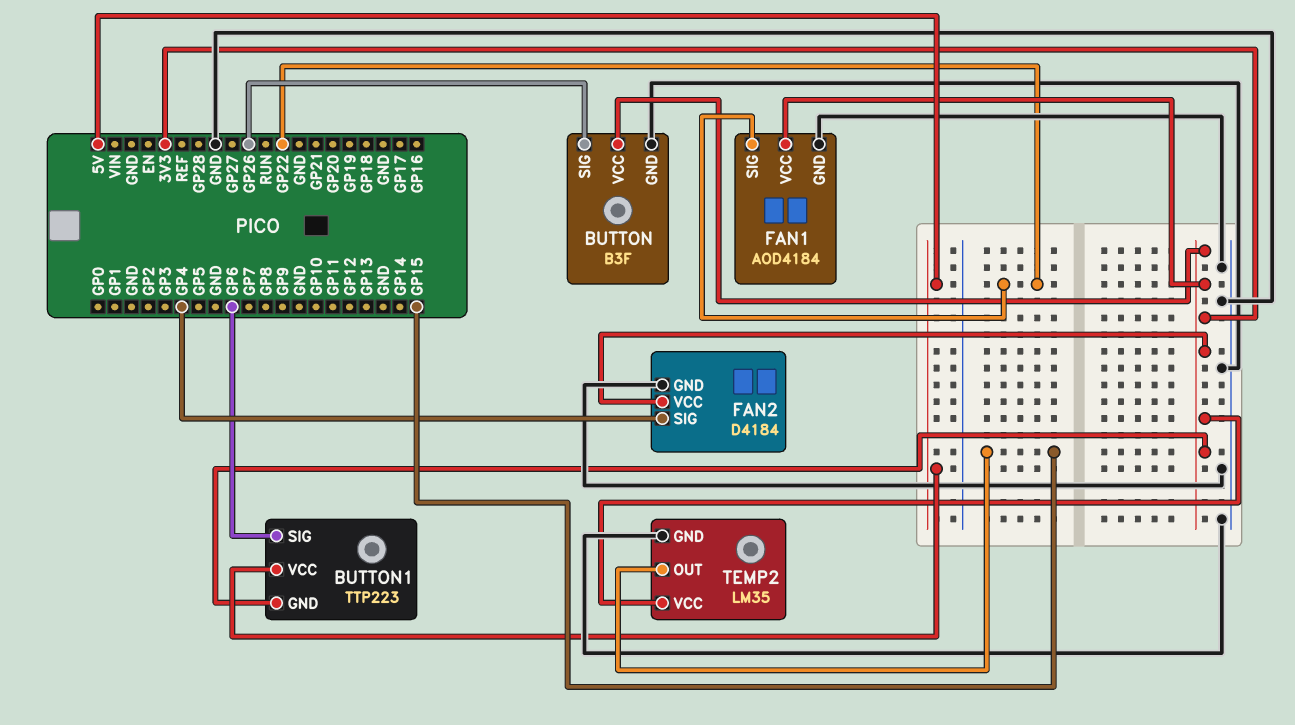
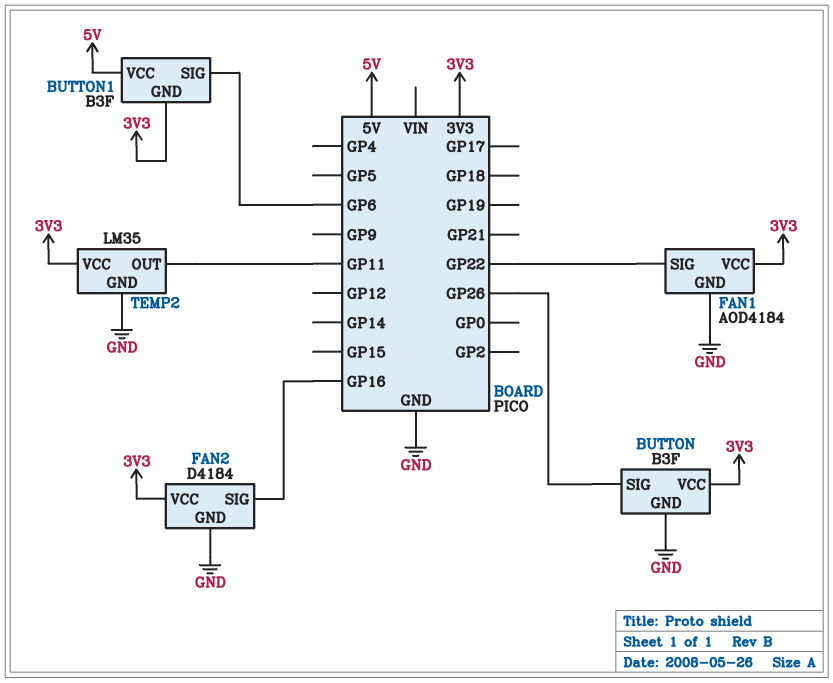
BUTTON1: TTP223 -> B3F
FAN2 pin SIG: GP4 -> GP16
TEMP2 pin OUT: GP15 -> GP11

